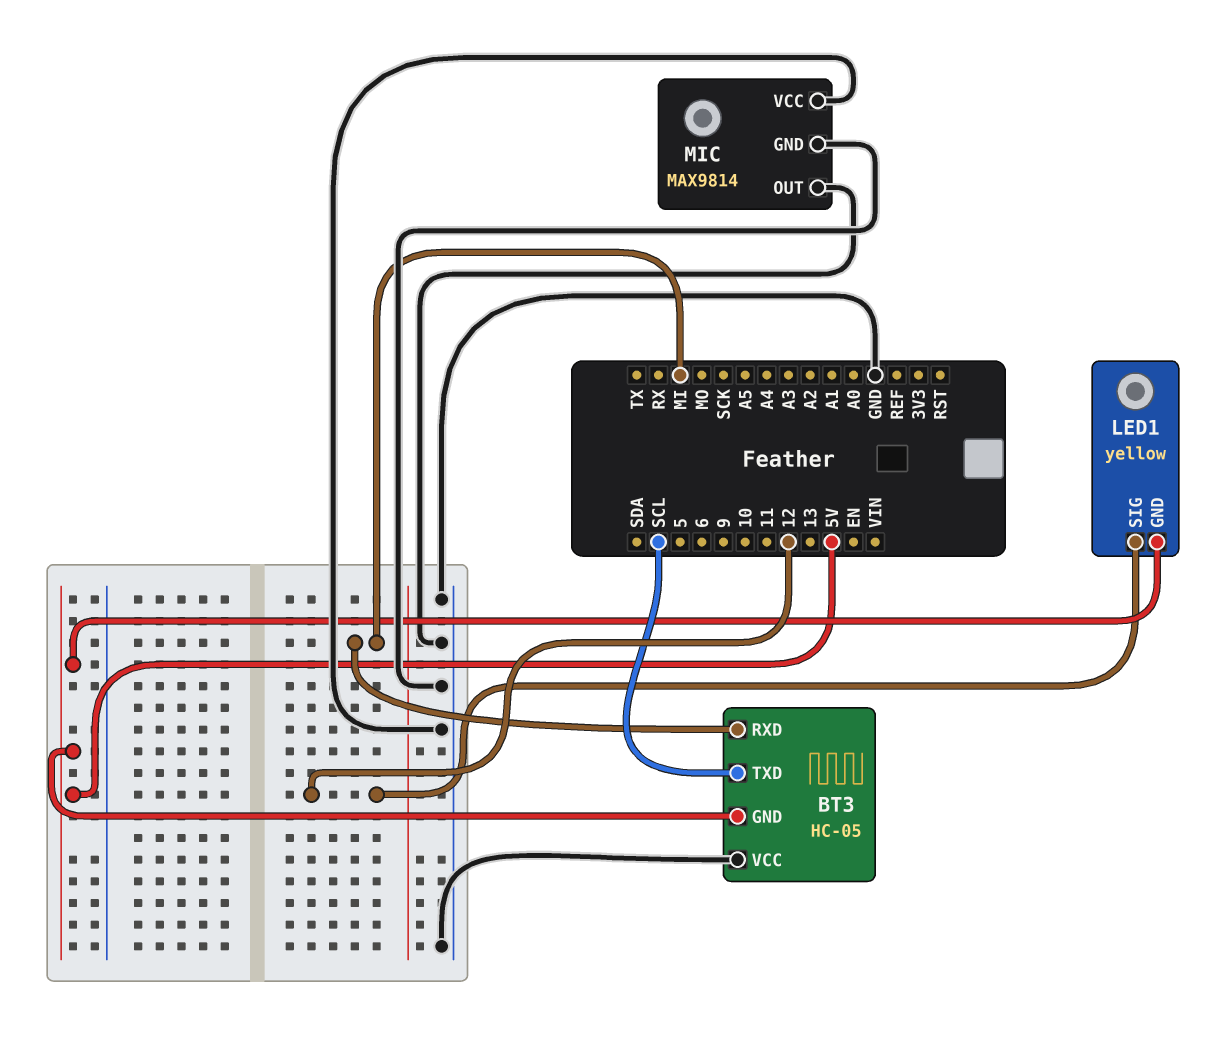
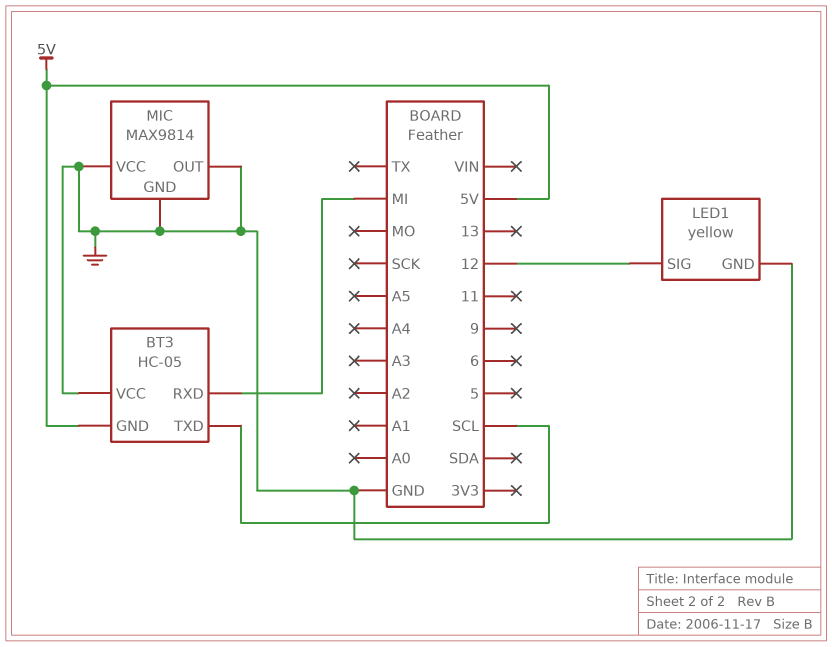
LED1 pin GND: 5V -> GND

